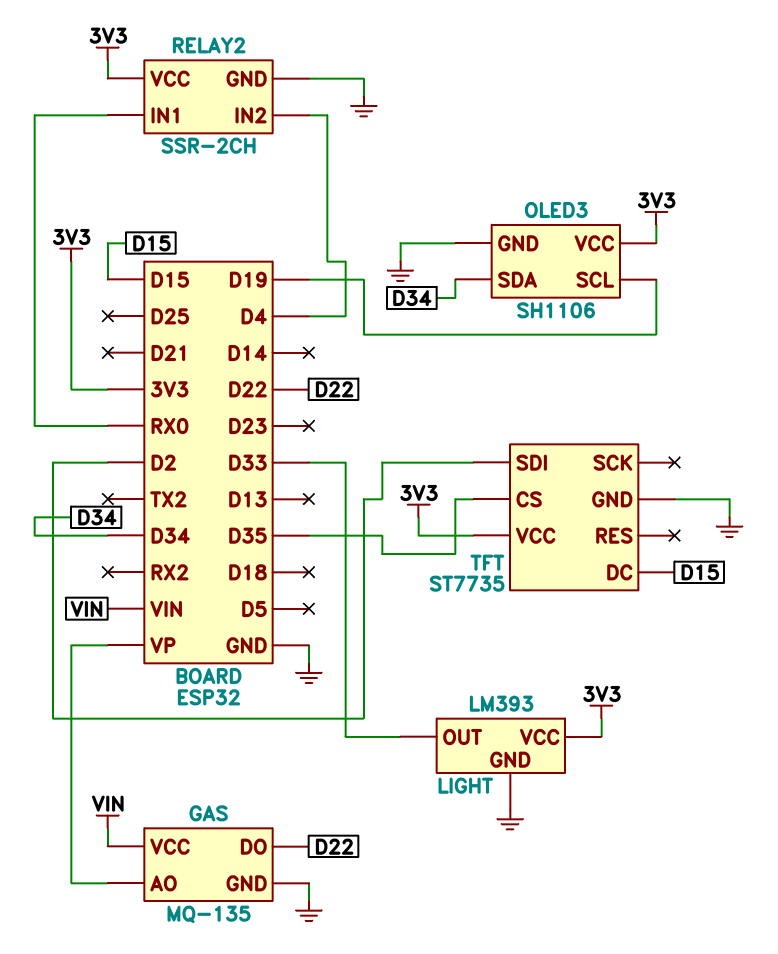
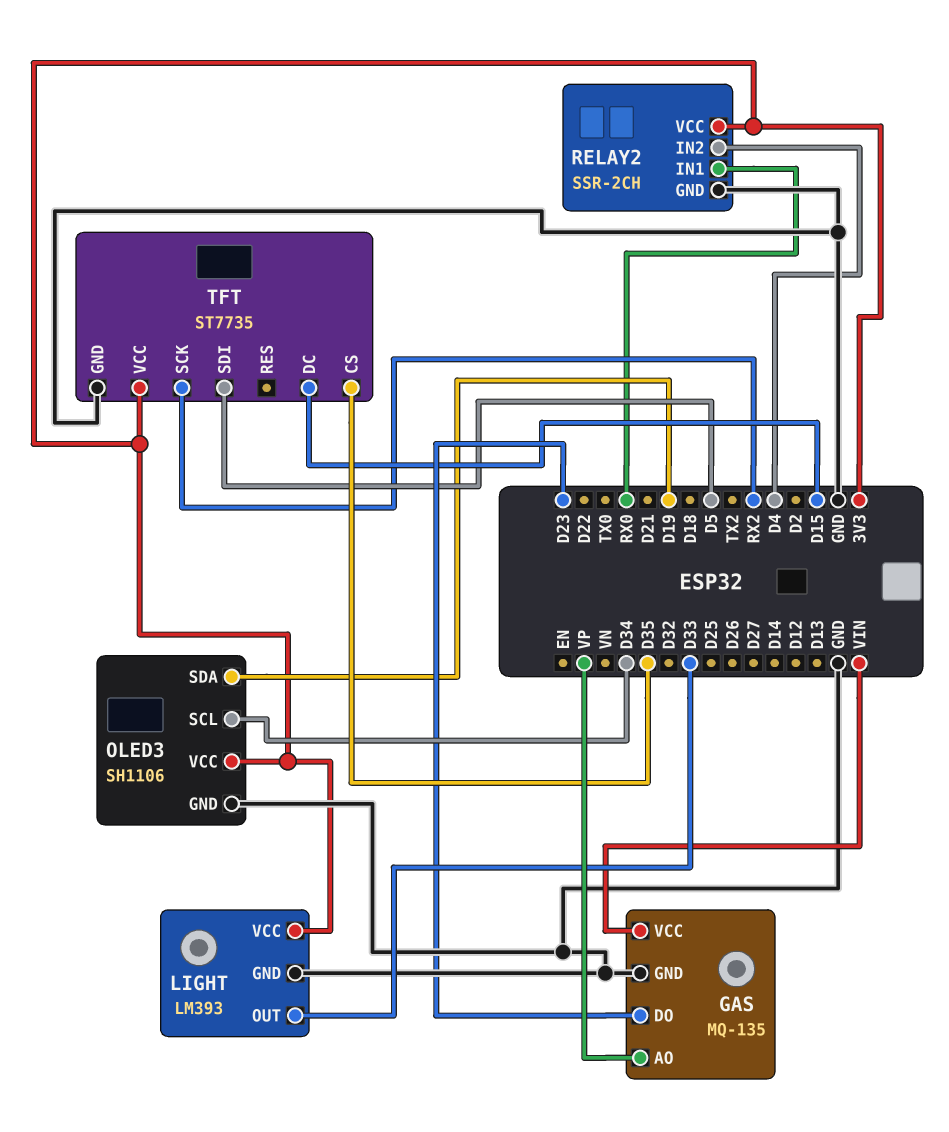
GAS pin DO: D22 -> D23
OLED3 pin SCL: D19 -> D34
OLED3 pin SDA: D34 -> D19
TFT pin SCK: none -> RX2
TFT pin SDI: D2 -> D5

